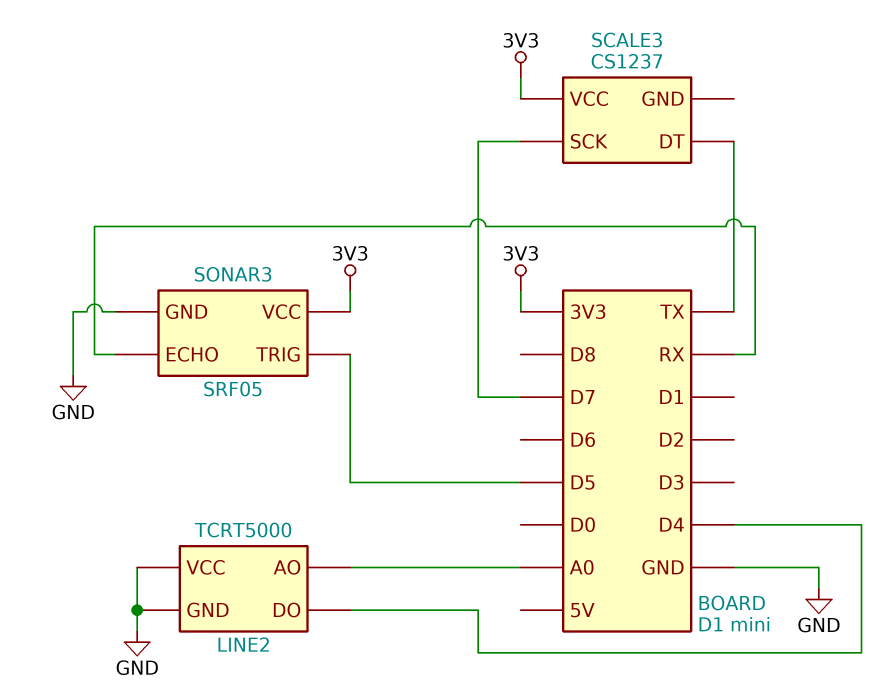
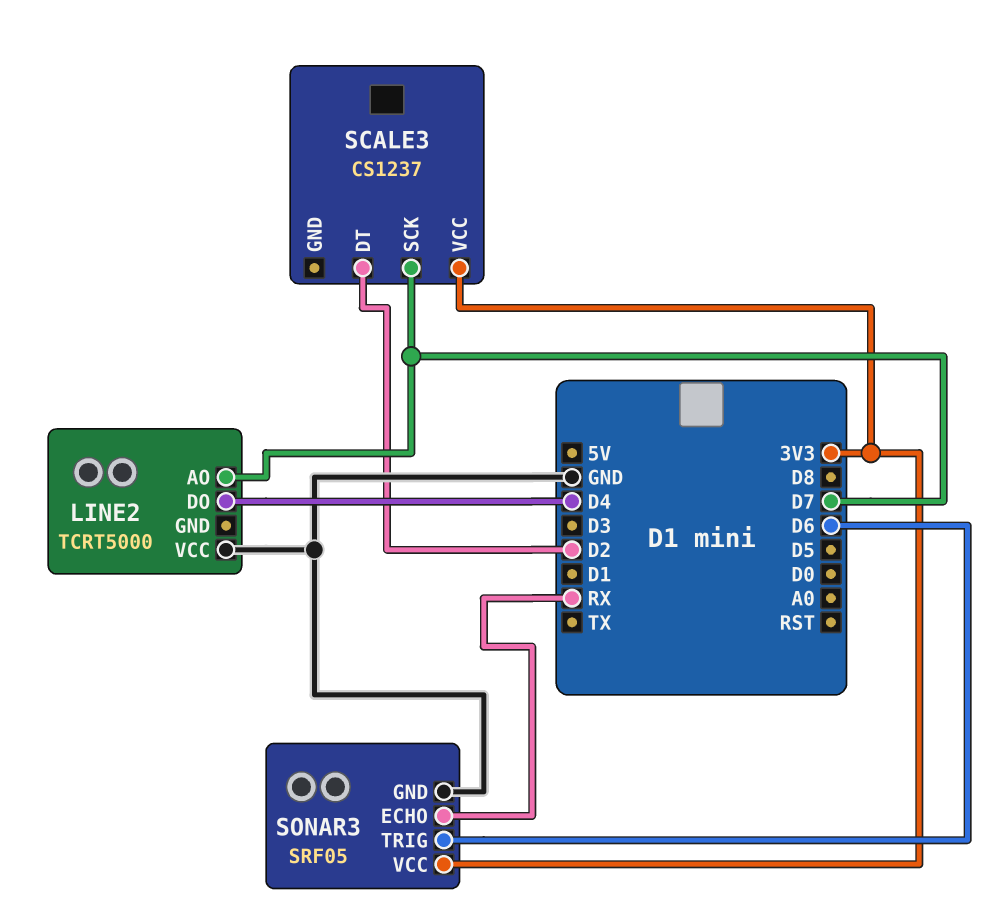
LINE2 pin AO: A0 -> D7
LINE2 pin GND: GND -> none
SCALE3 pin DT: TX -> D2
SONAR3 pin TRIG: D5 -> D6

